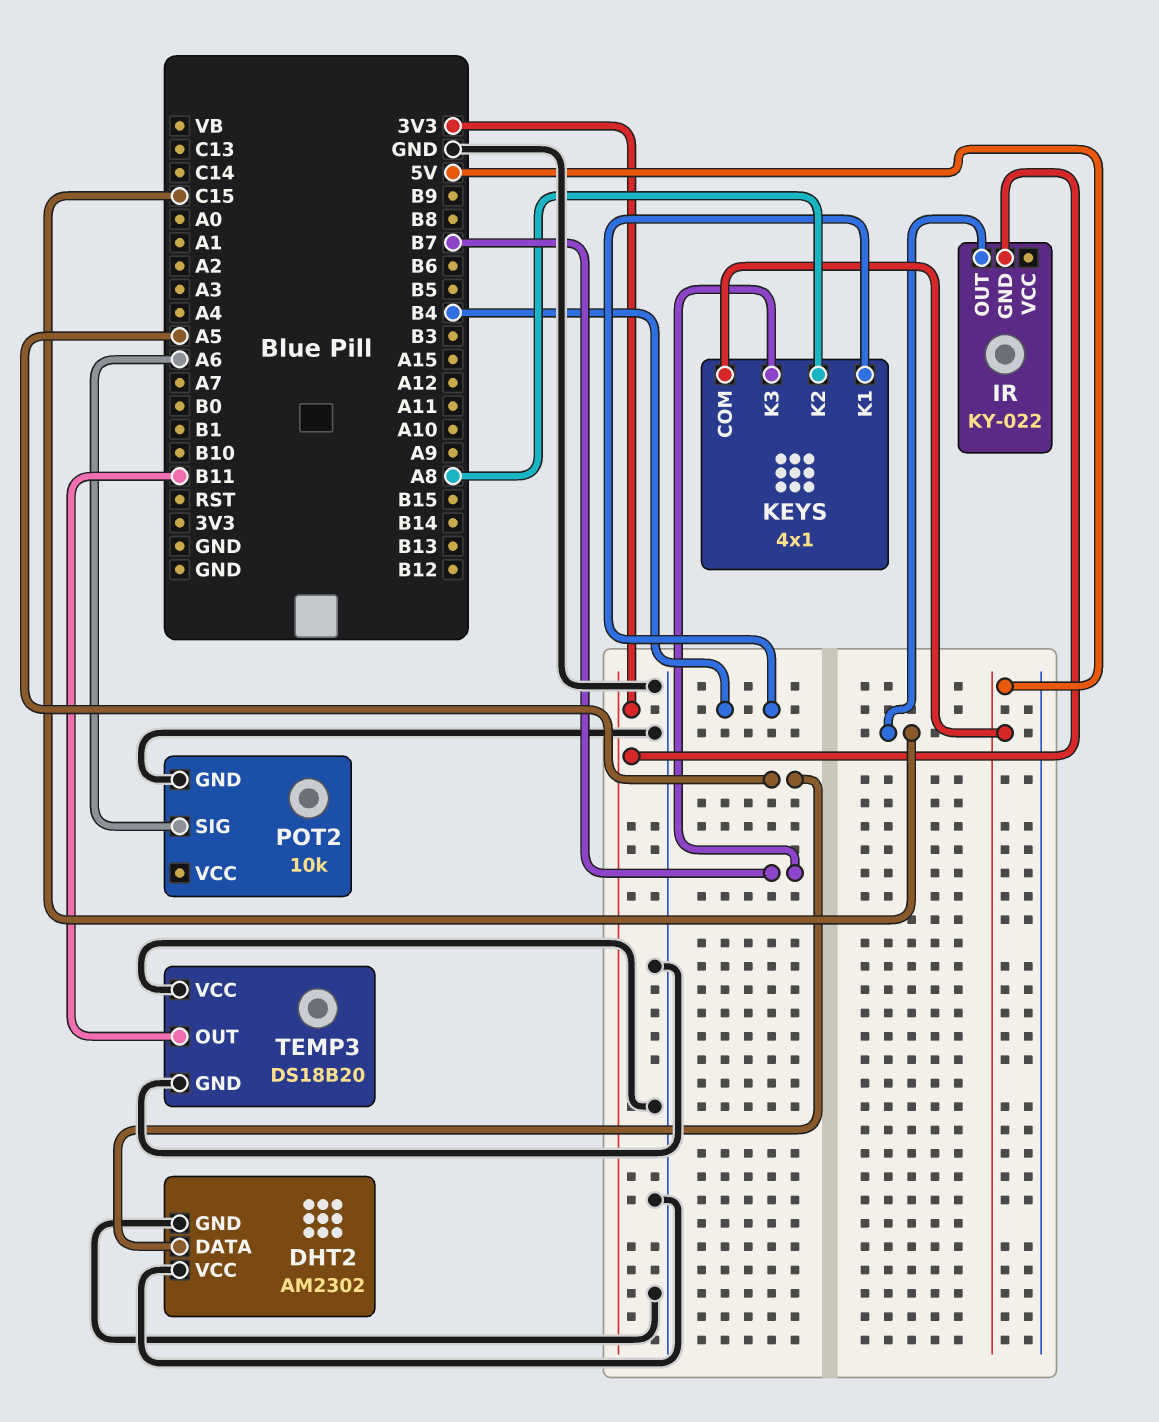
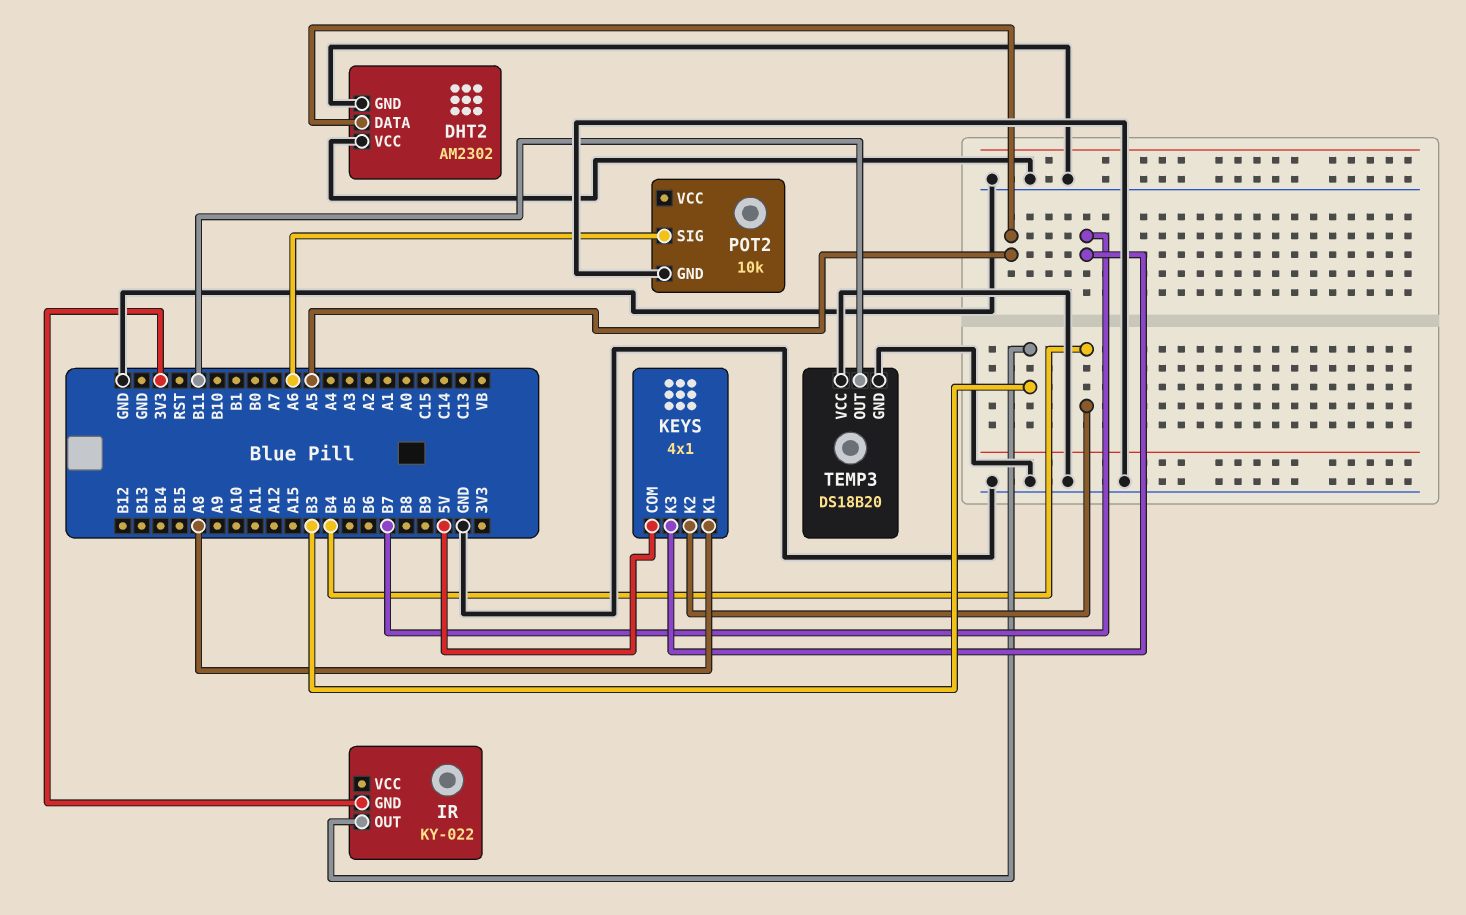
IR pin OUT: C15 -> B3
KEYS pin K1: B4 -> A8
KEYS pin K2: A8 -> B4

